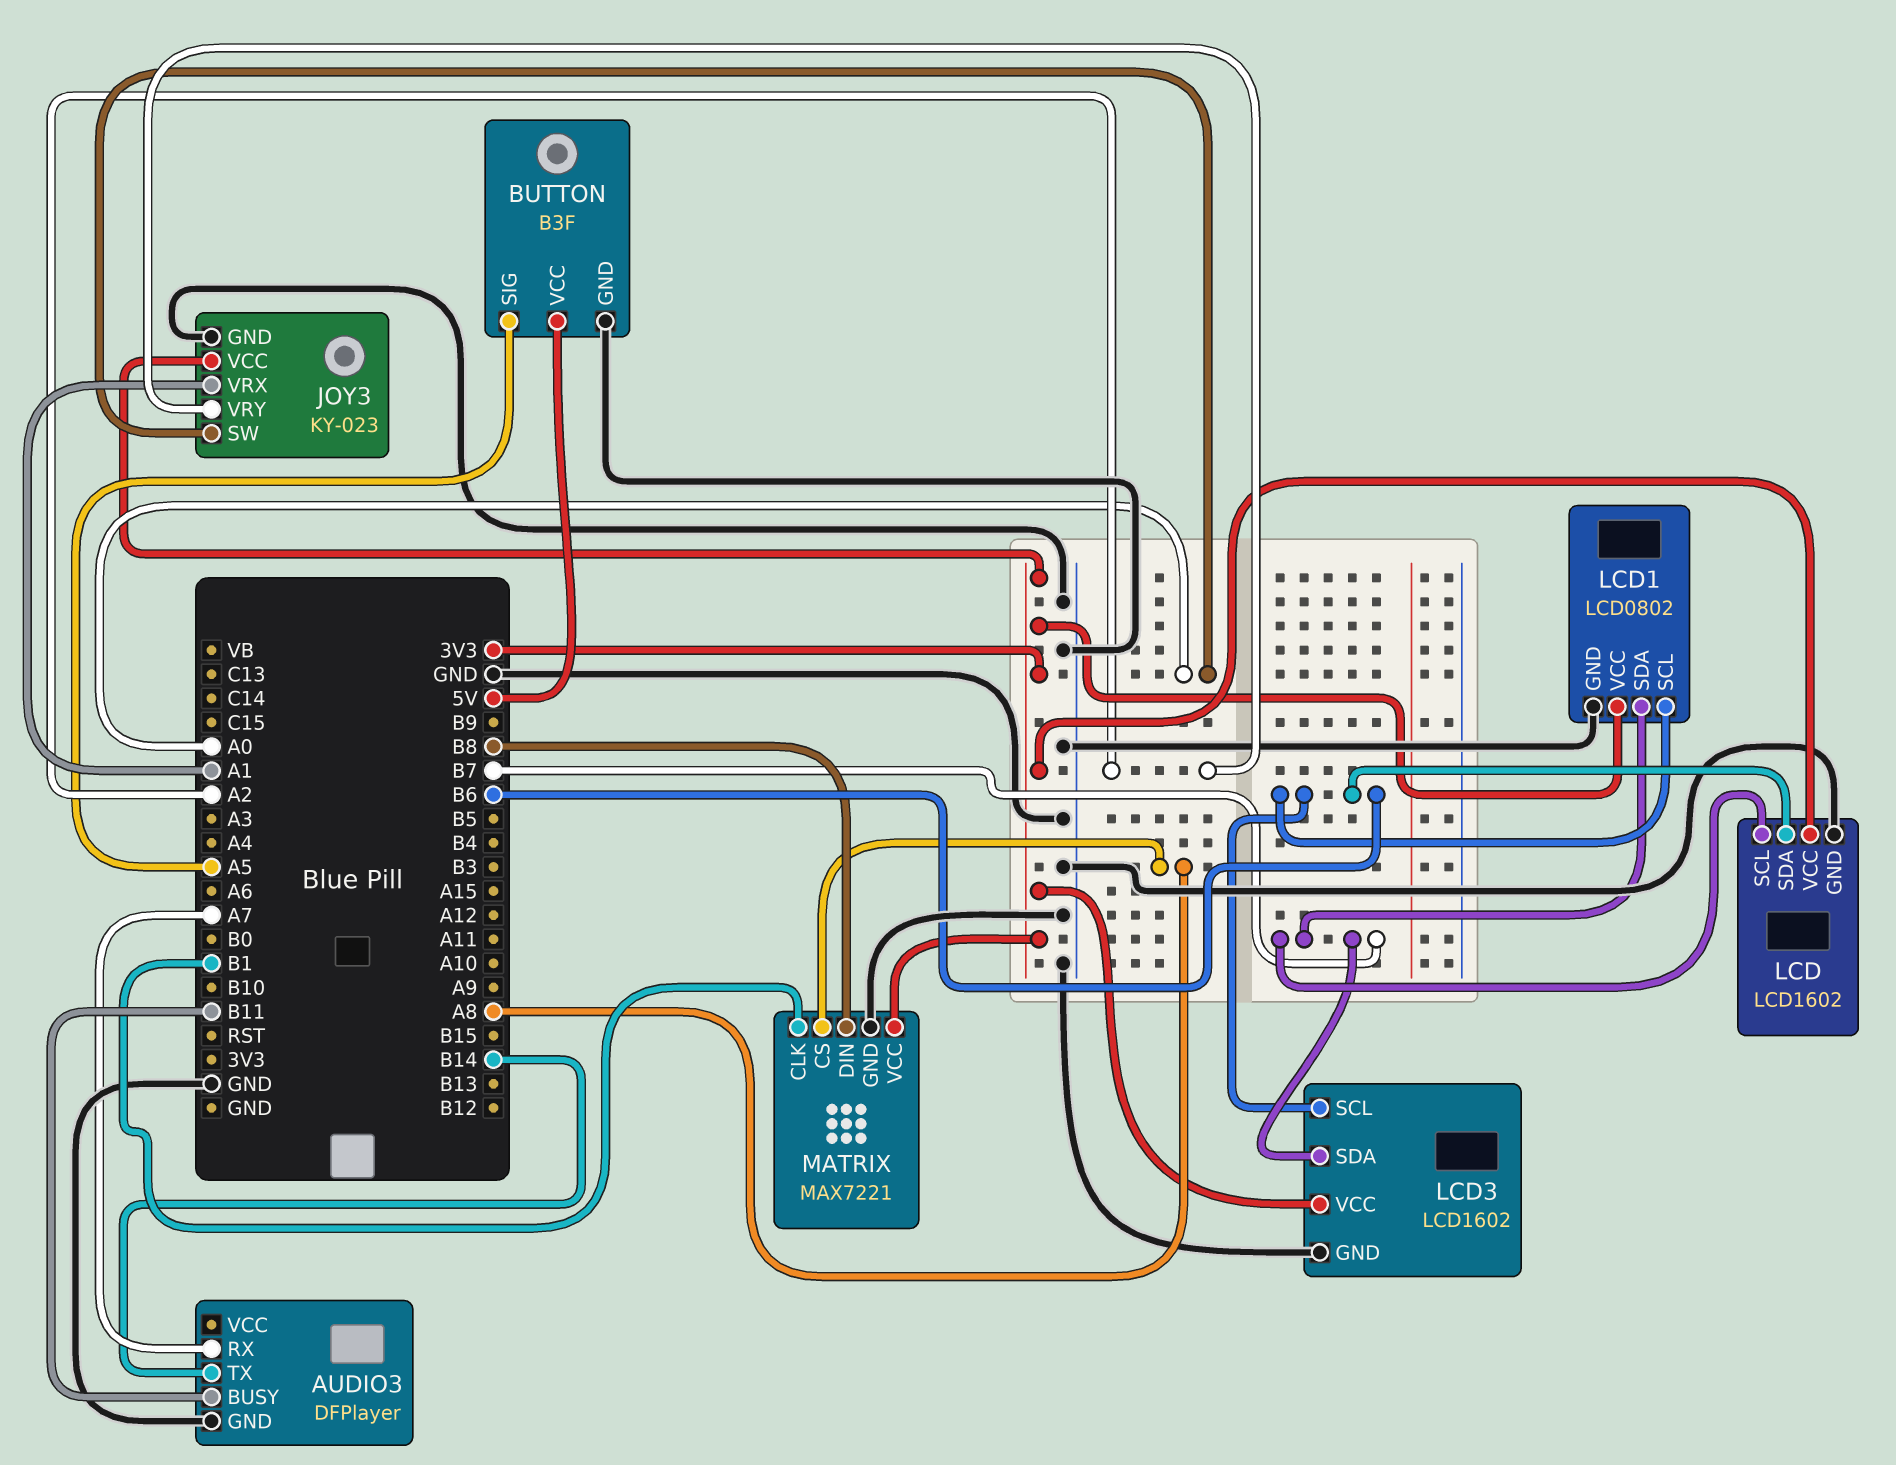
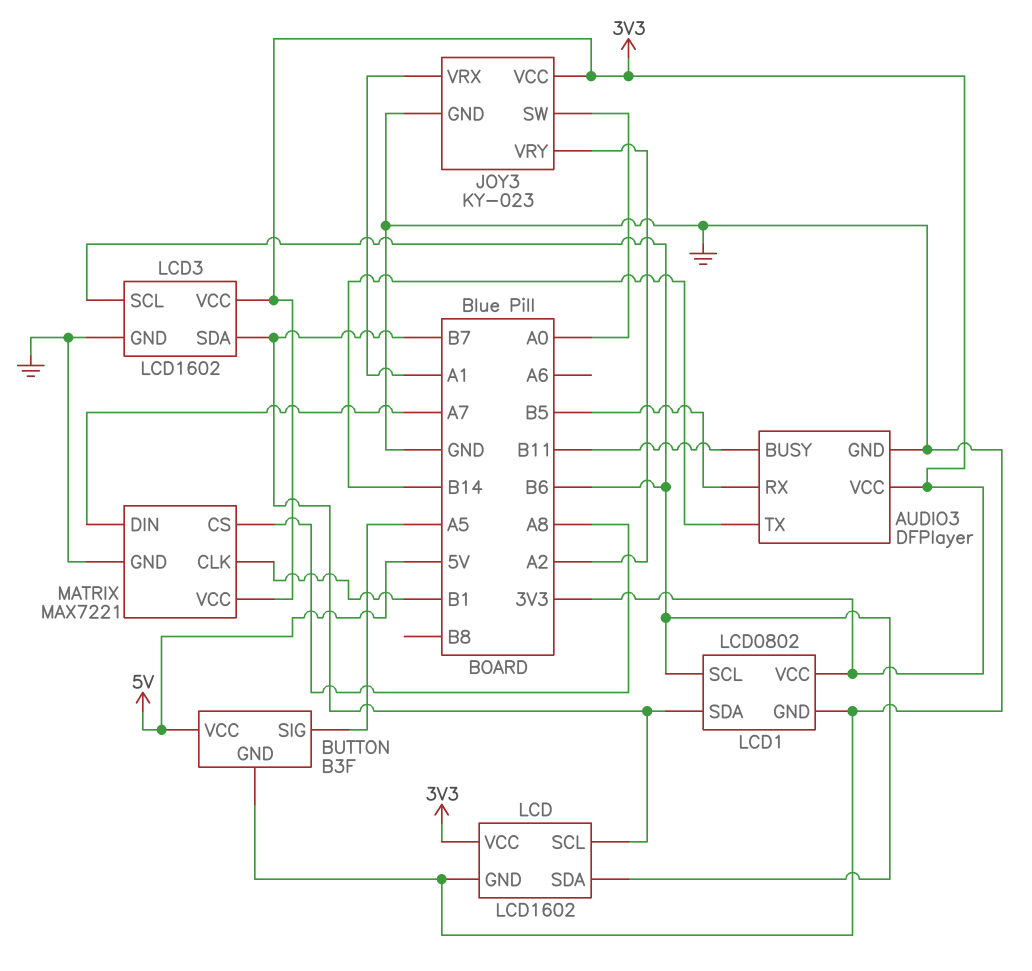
AUDIO3 pin RX: A7 -> B5
AUDIO3 pin VCC: none -> 3V3
MATRIX pin DIN: B8 -> A7

